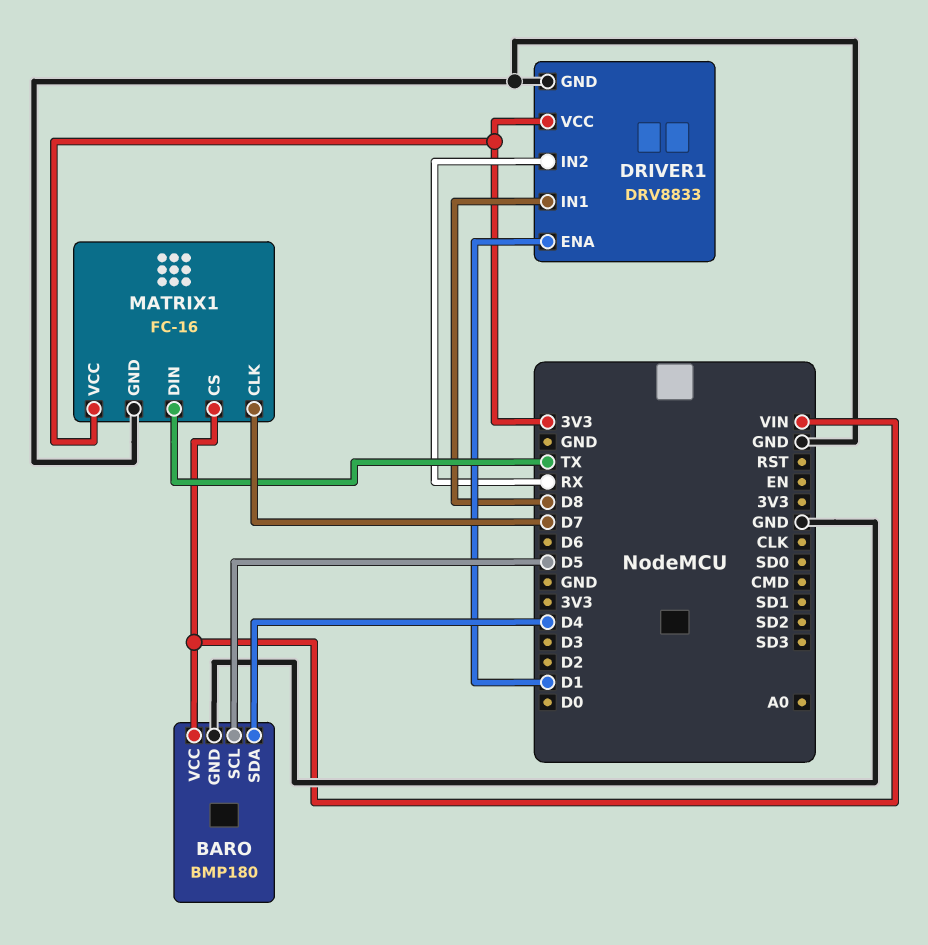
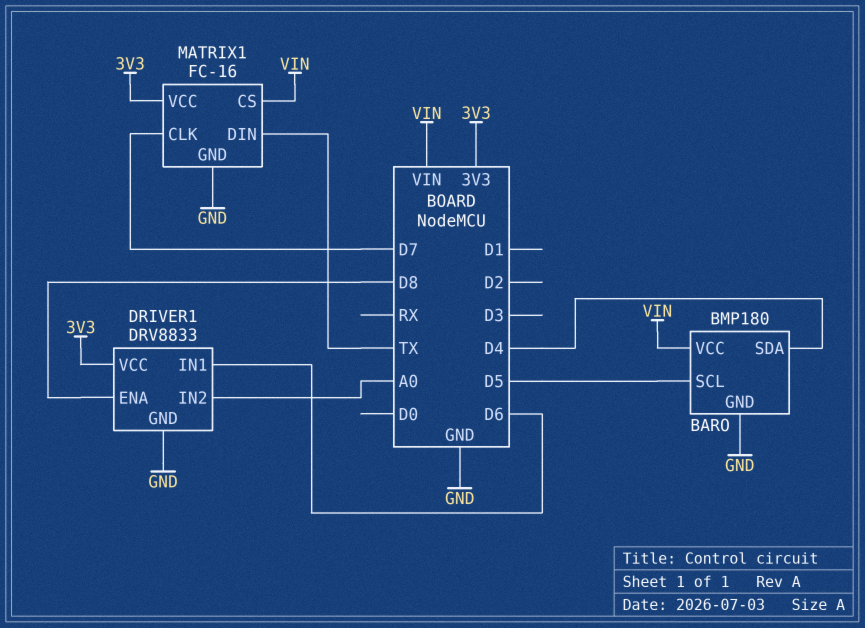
DRIVER1 pin ENA: D1 -> D8
DRIVER1 pin IN1: D8 -> D6
DRIVER1 pin IN2: RX -> A0

